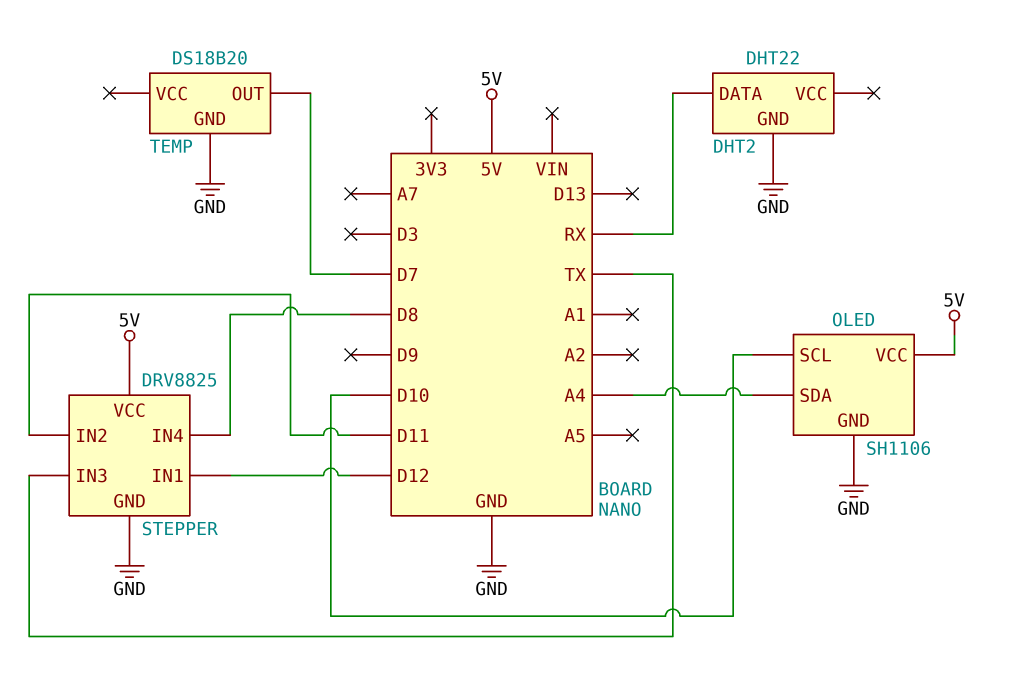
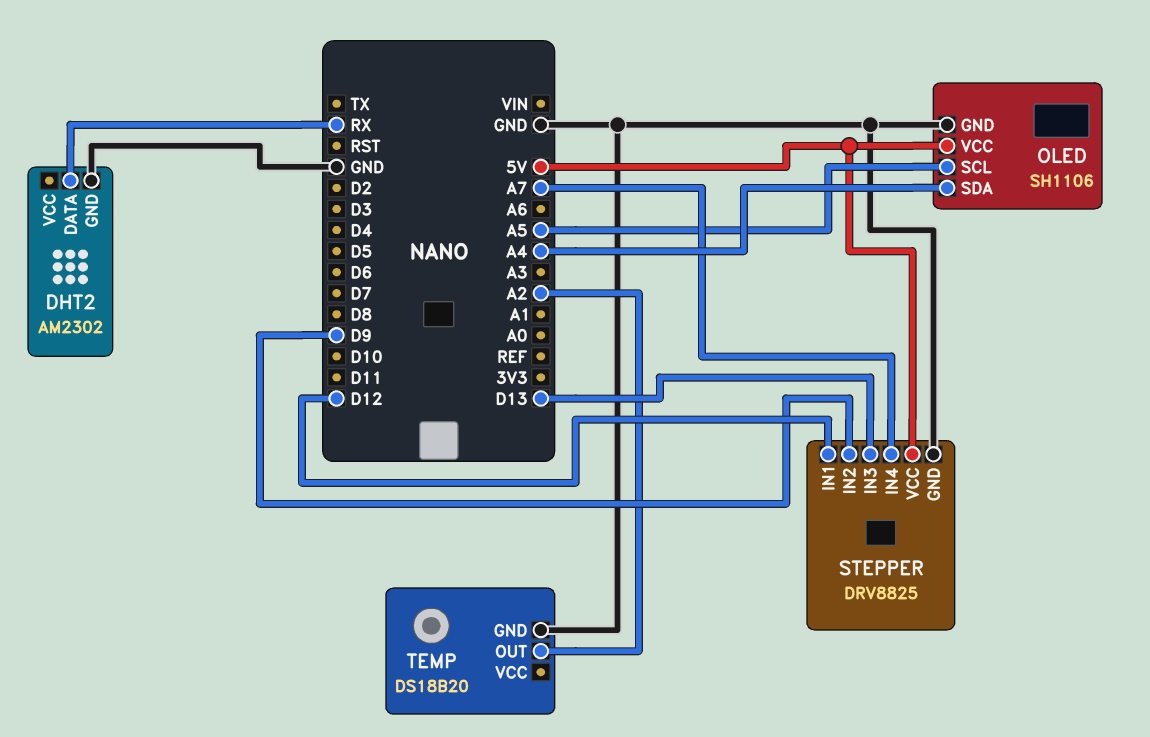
DHT2: DHT22 -> AM2302
OLED pin SCL: D10 -> A5
STEPPER pin IN2: D11 -> D9
STEPPER pin IN3: TX -> D13
STEPPER pin IN4: D8 -> A7
TEMP pin OUT: D7 -> A2

